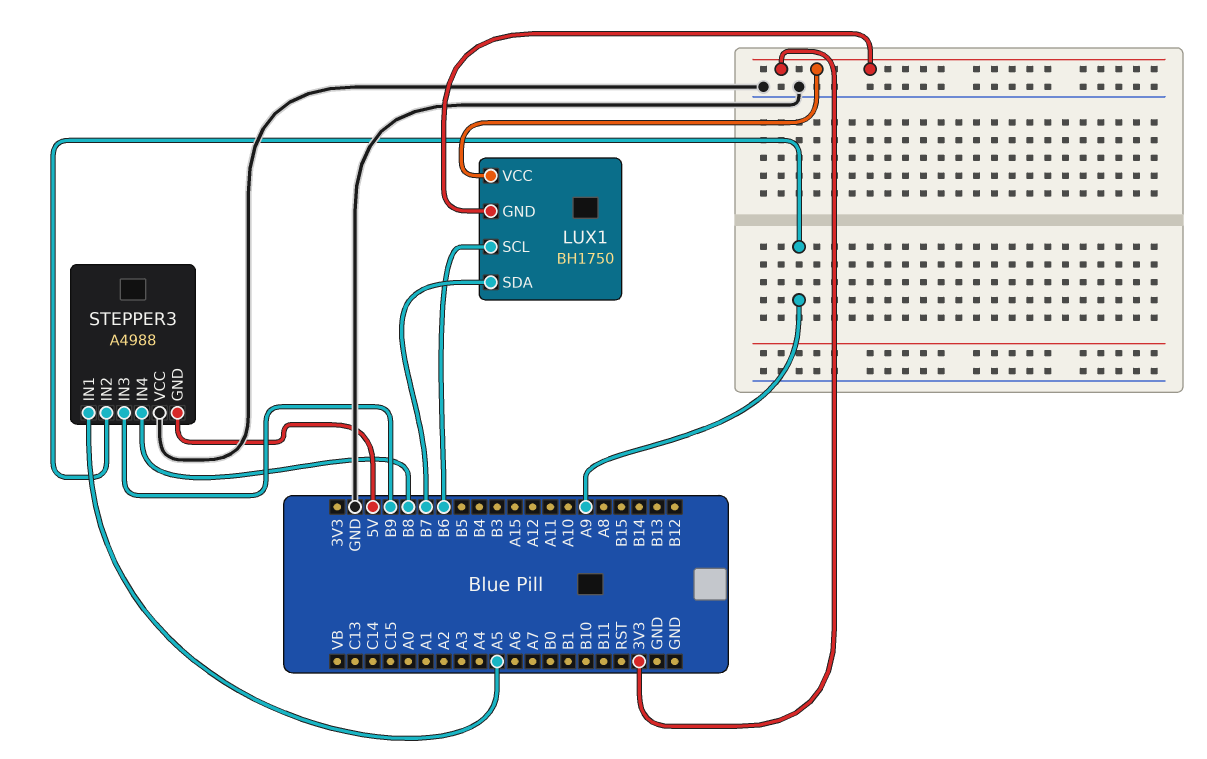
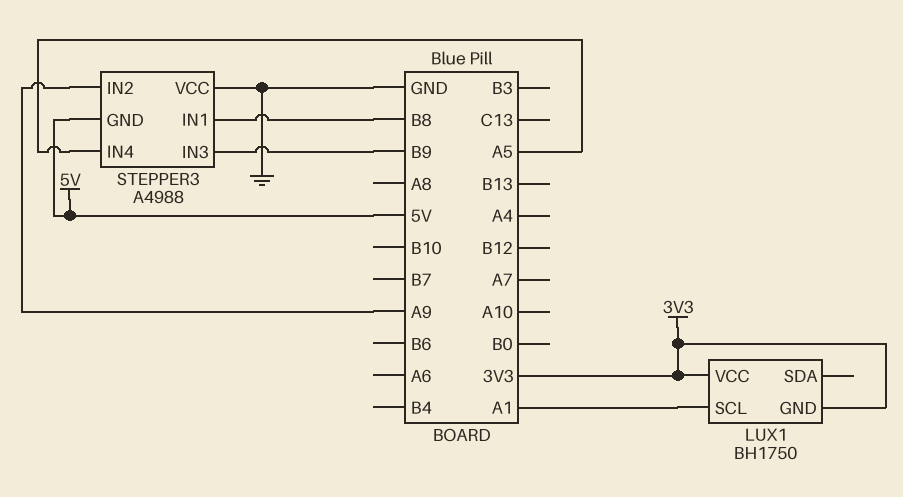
LUX1 pin SCL: B6 -> A1
LUX1 pin SDA: B7 -> none
STEPPER3 pin IN1: A5 -> B8
STEPPER3 pin IN4: B8 -> A5

